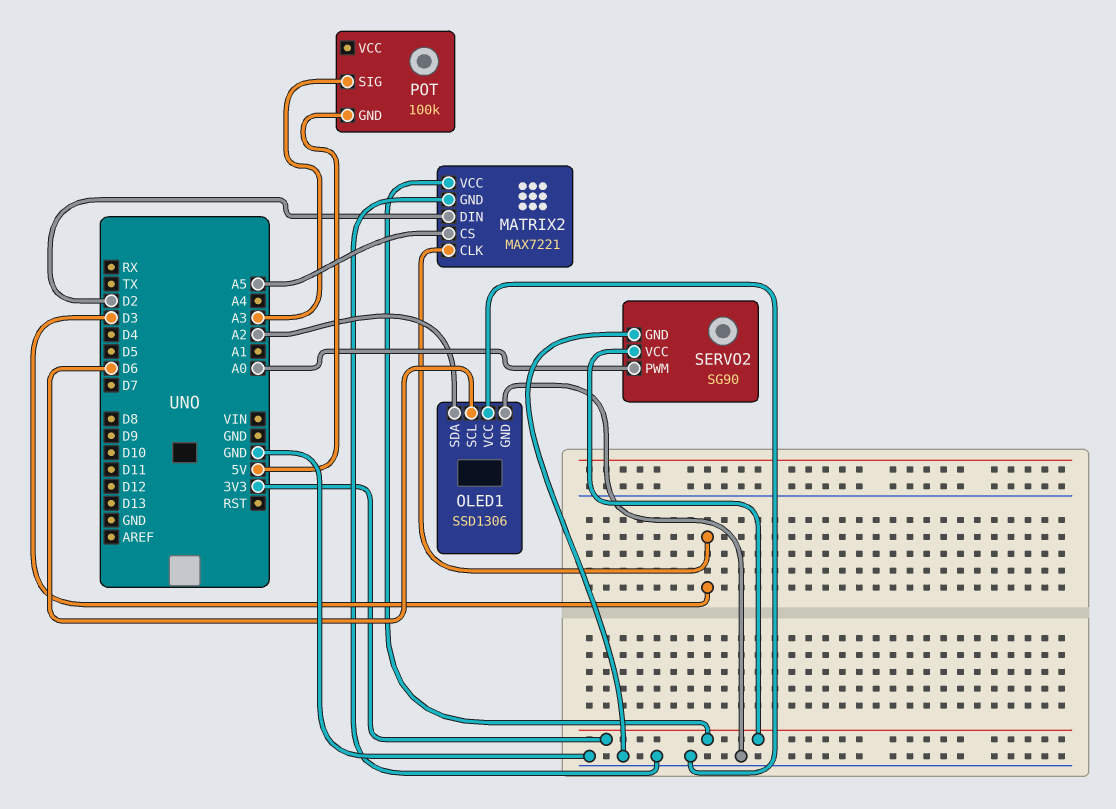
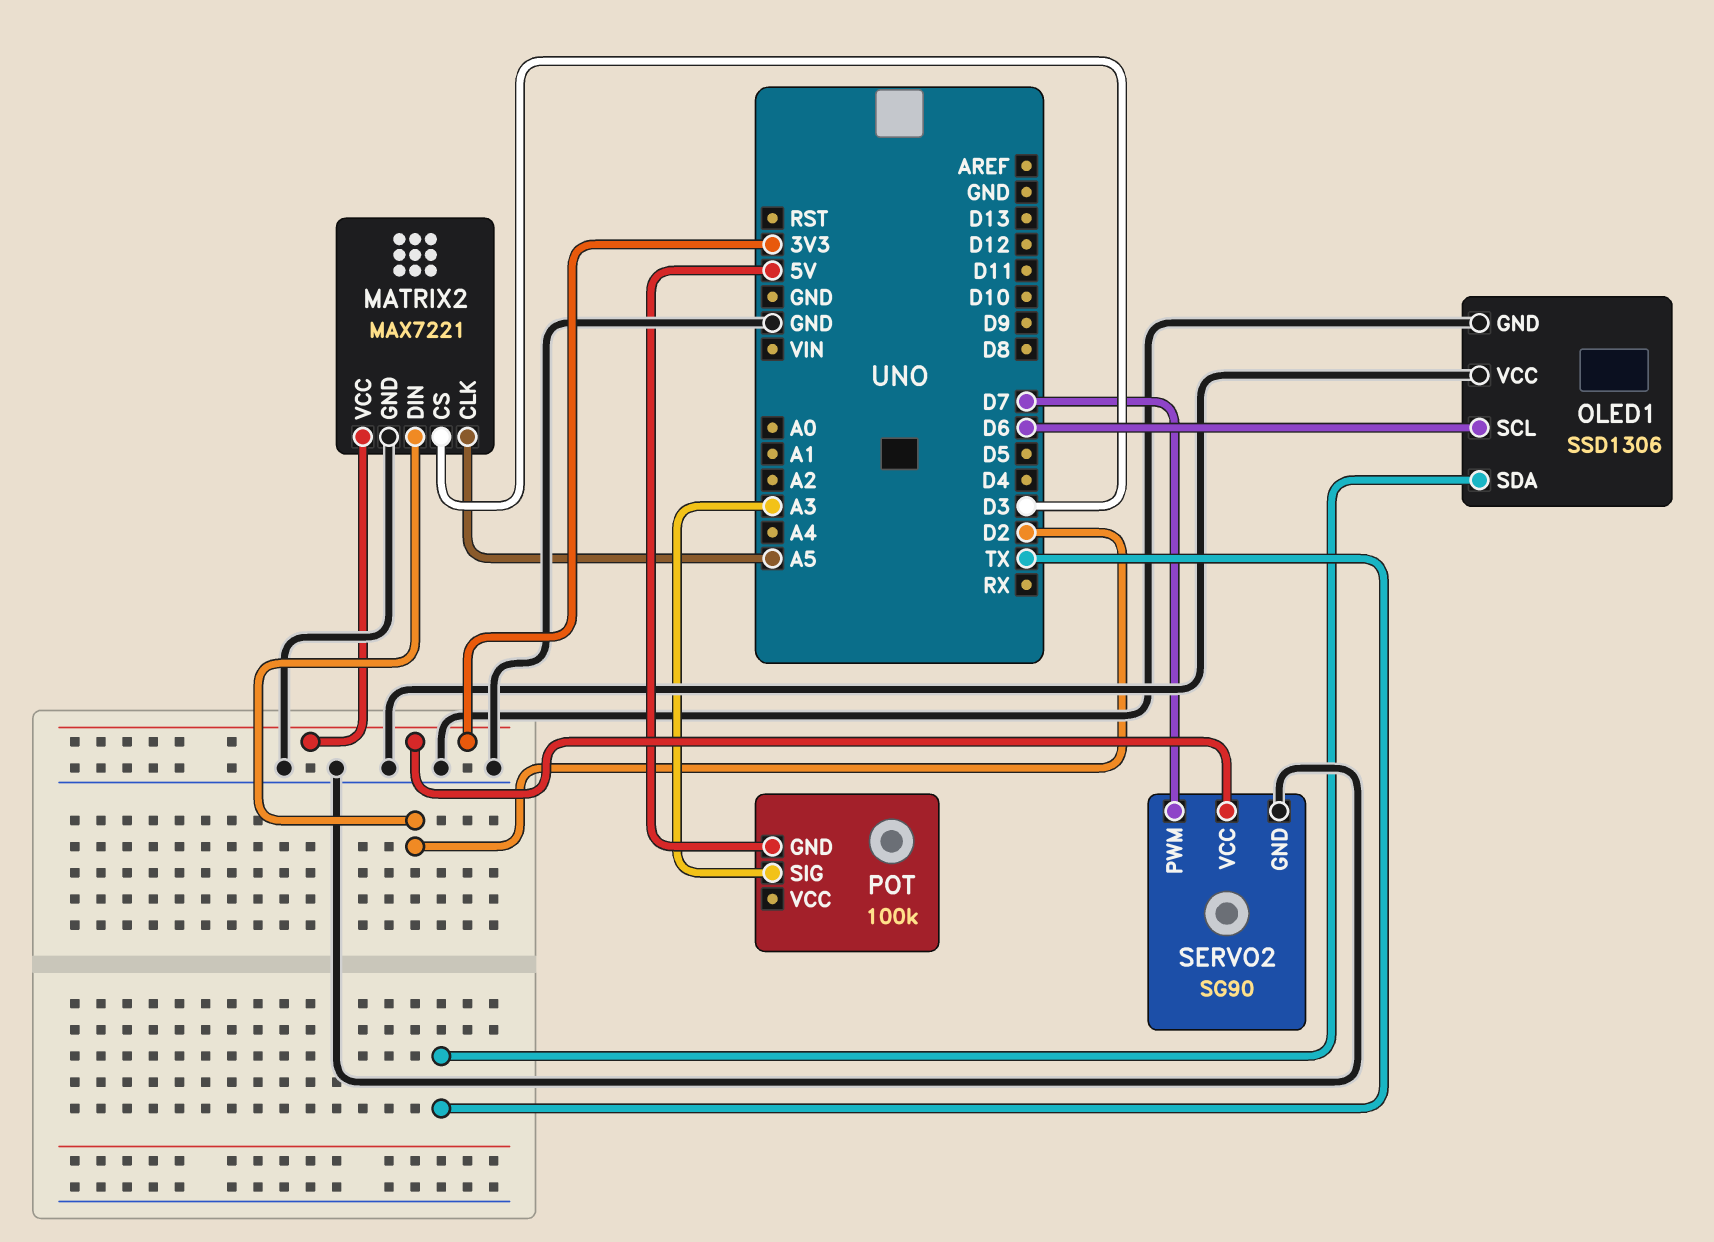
MATRIX2 pin CLK: D3 -> A5
MATRIX2 pin CS: A5 -> D3
OLED1 pin SDA: A2 -> TX
SERVO2 pin PWM: A0 -> D7

